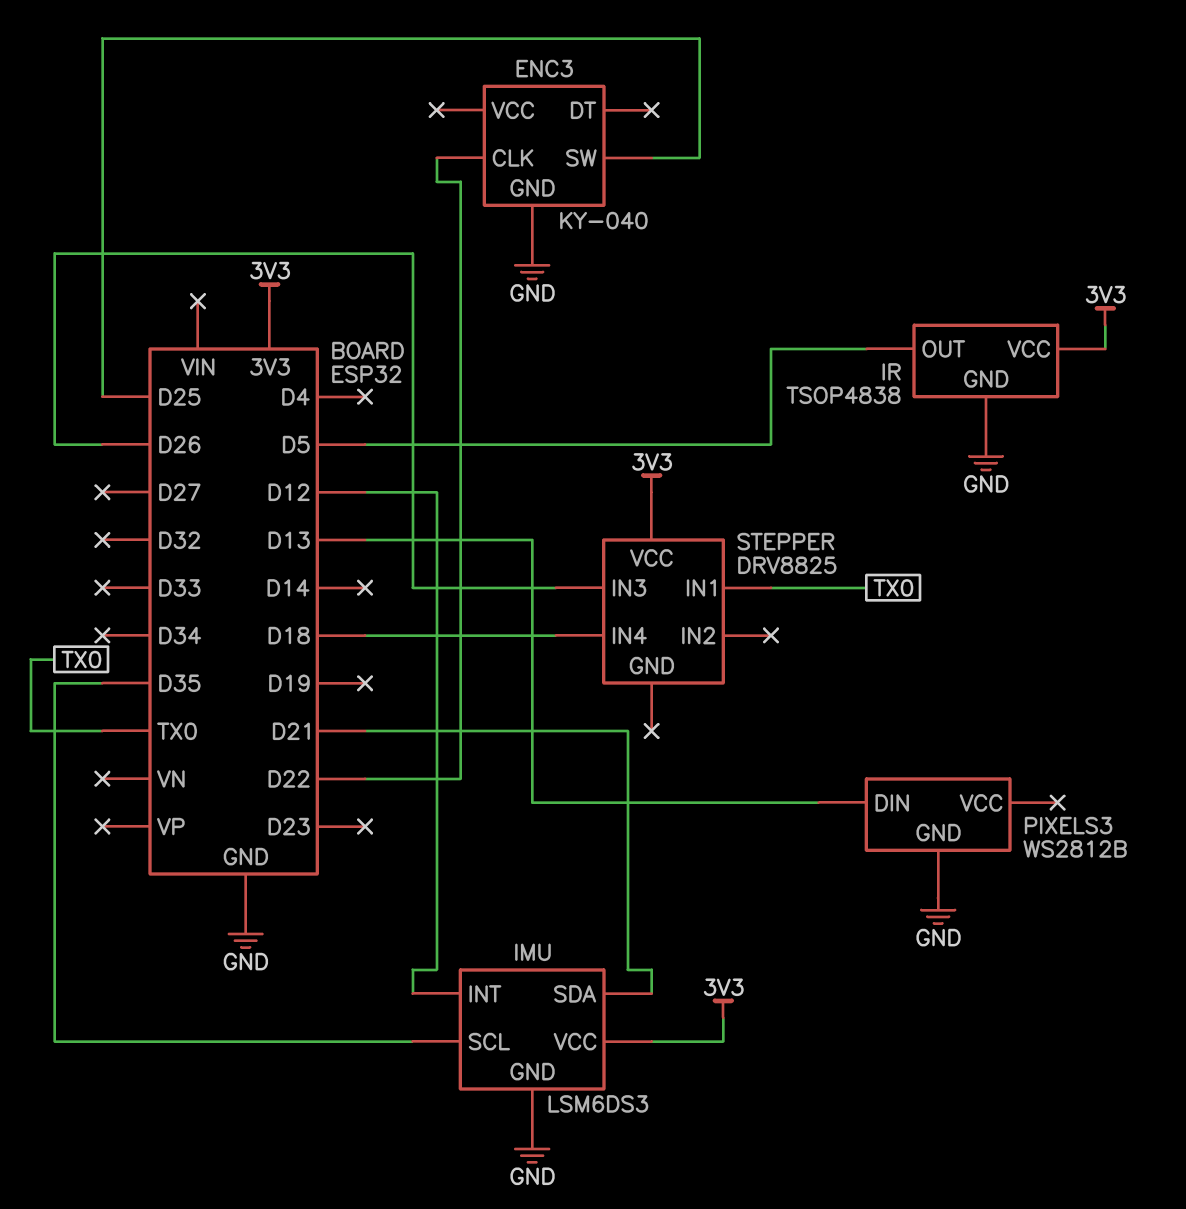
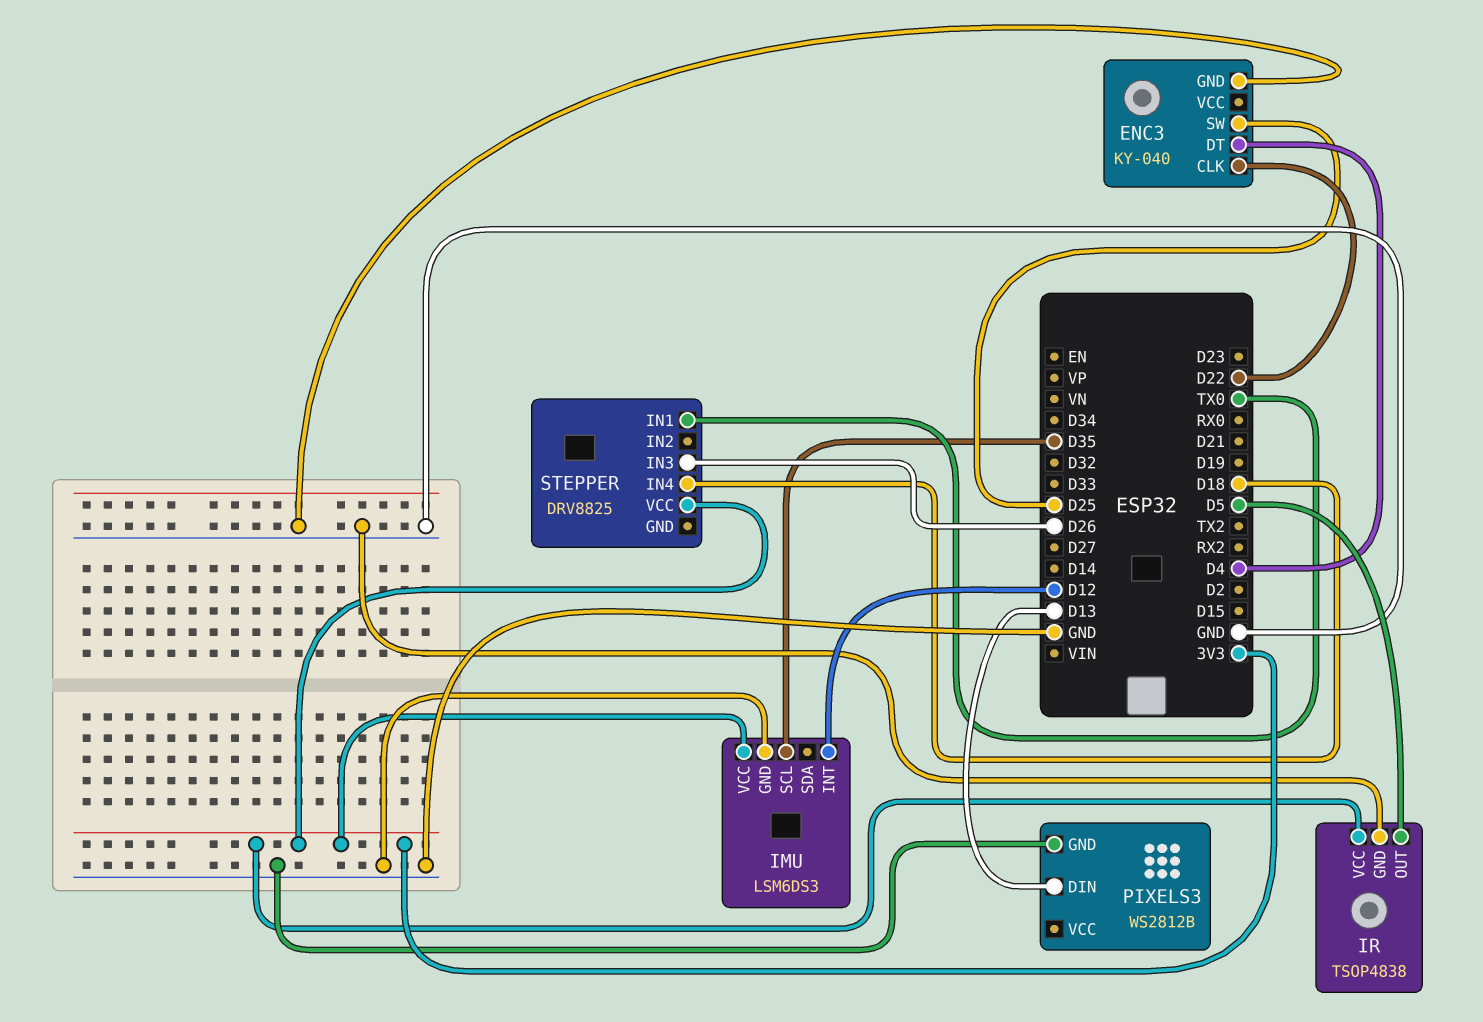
ENC3 pin DT: none -> D4
IMU pin SDA: D21 -> none

